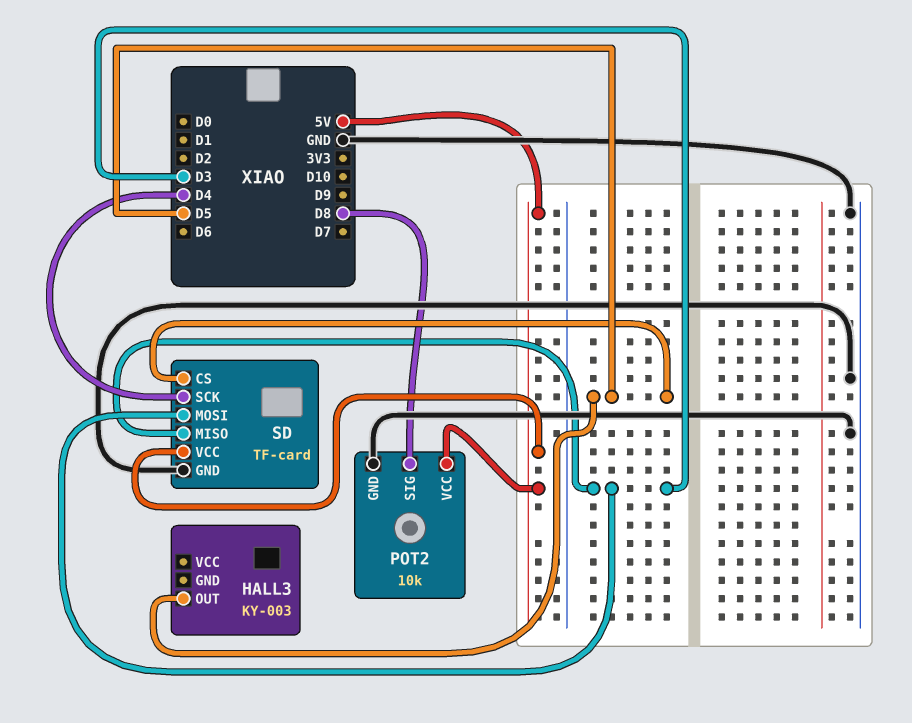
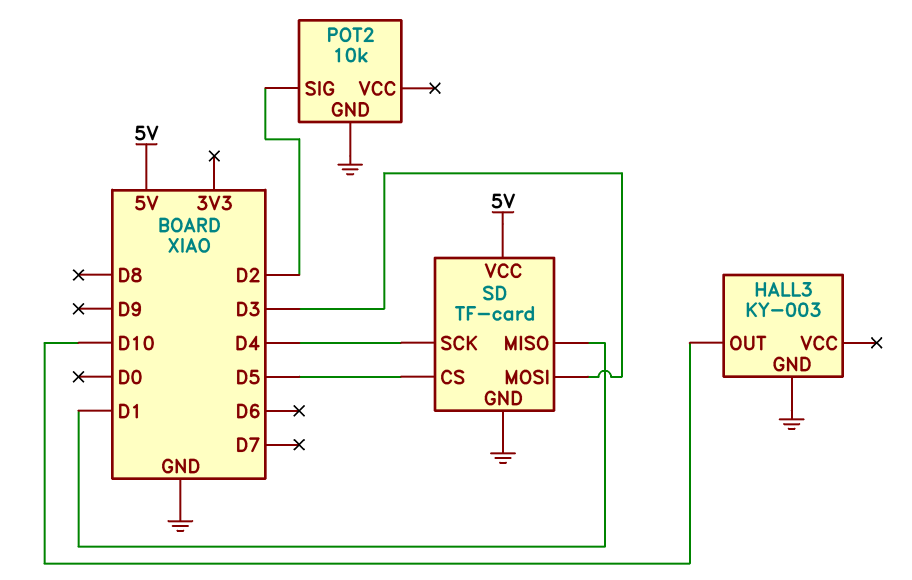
HALL3 pin GND: none -> GND
HALL3 pin OUT: D5 -> D10
POT2 pin SIG: D8 -> D2
POT2 pin VCC: 5V -> none
SD pin MISO: D3 -> D1

